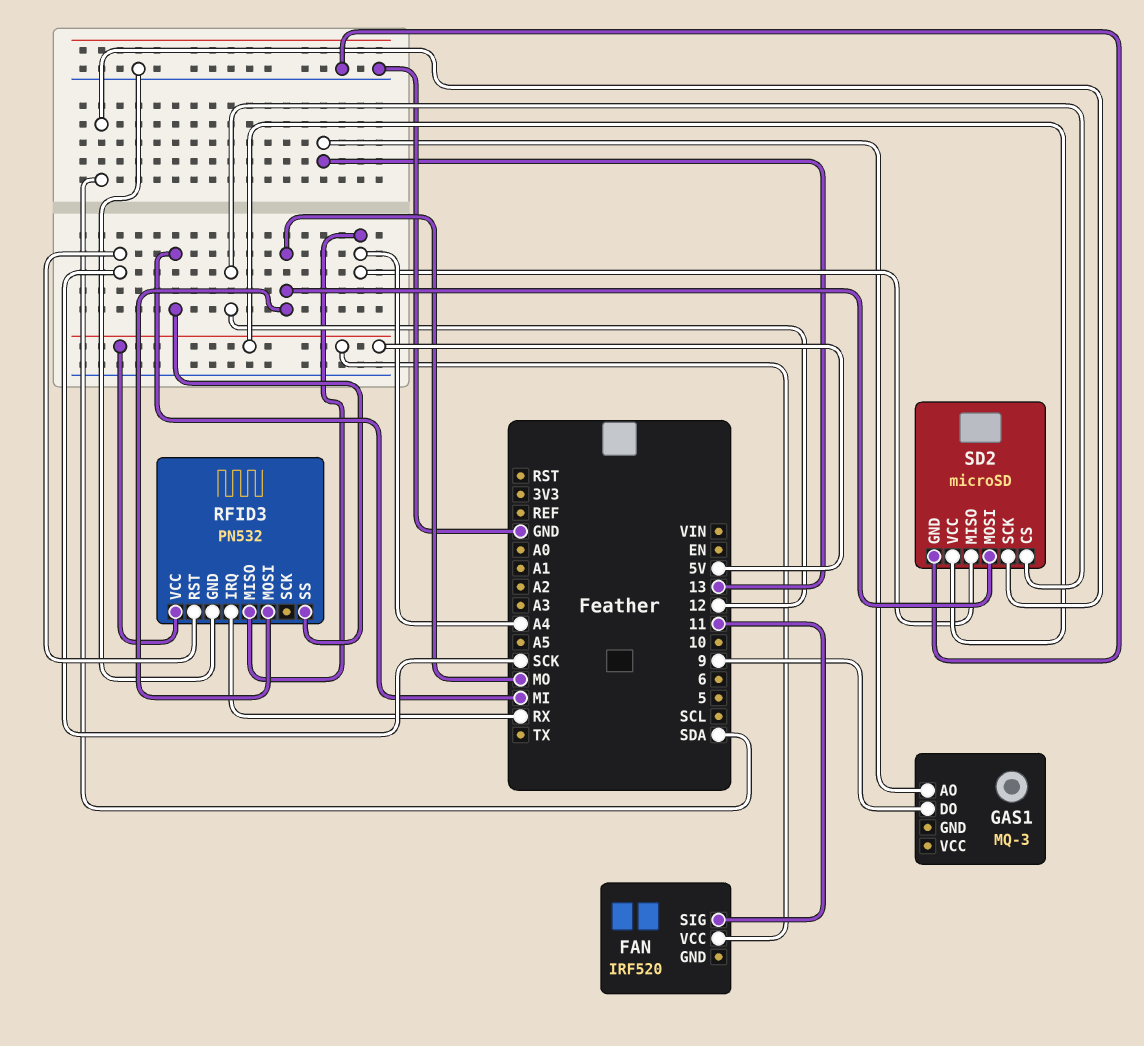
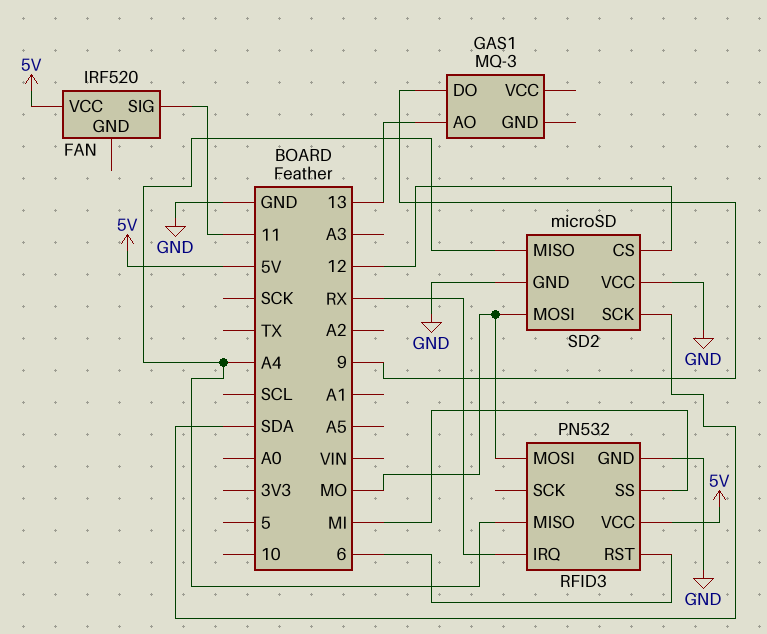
RFID3 pin RST: SCK -> 6
SD2 pin VCC: 5V -> GND

